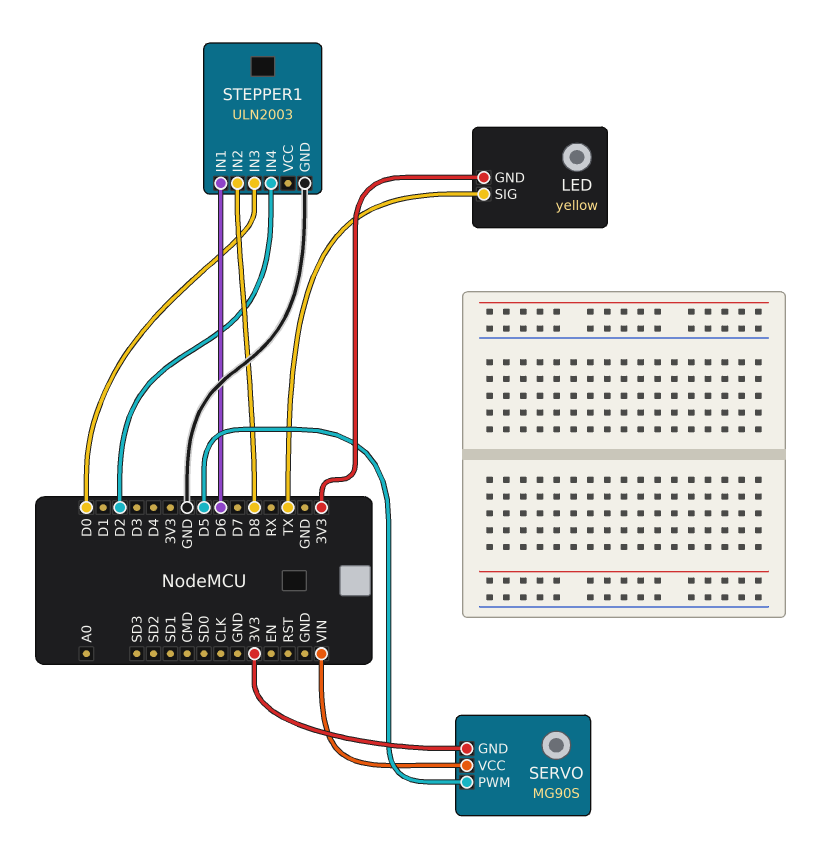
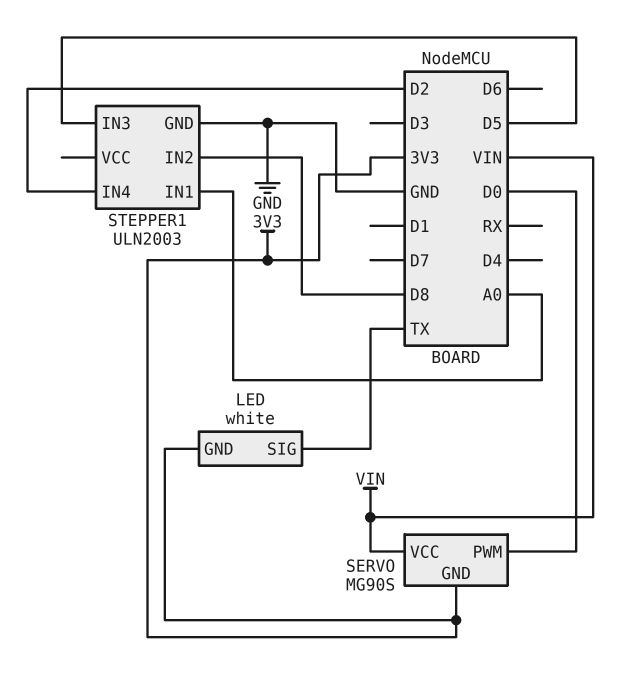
LED: yellow -> white
SERVO pin PWM: D5 -> D0
STEPPER1 pin IN1: D6 -> A0
STEPPER1 pin IN3: D0 -> D5

